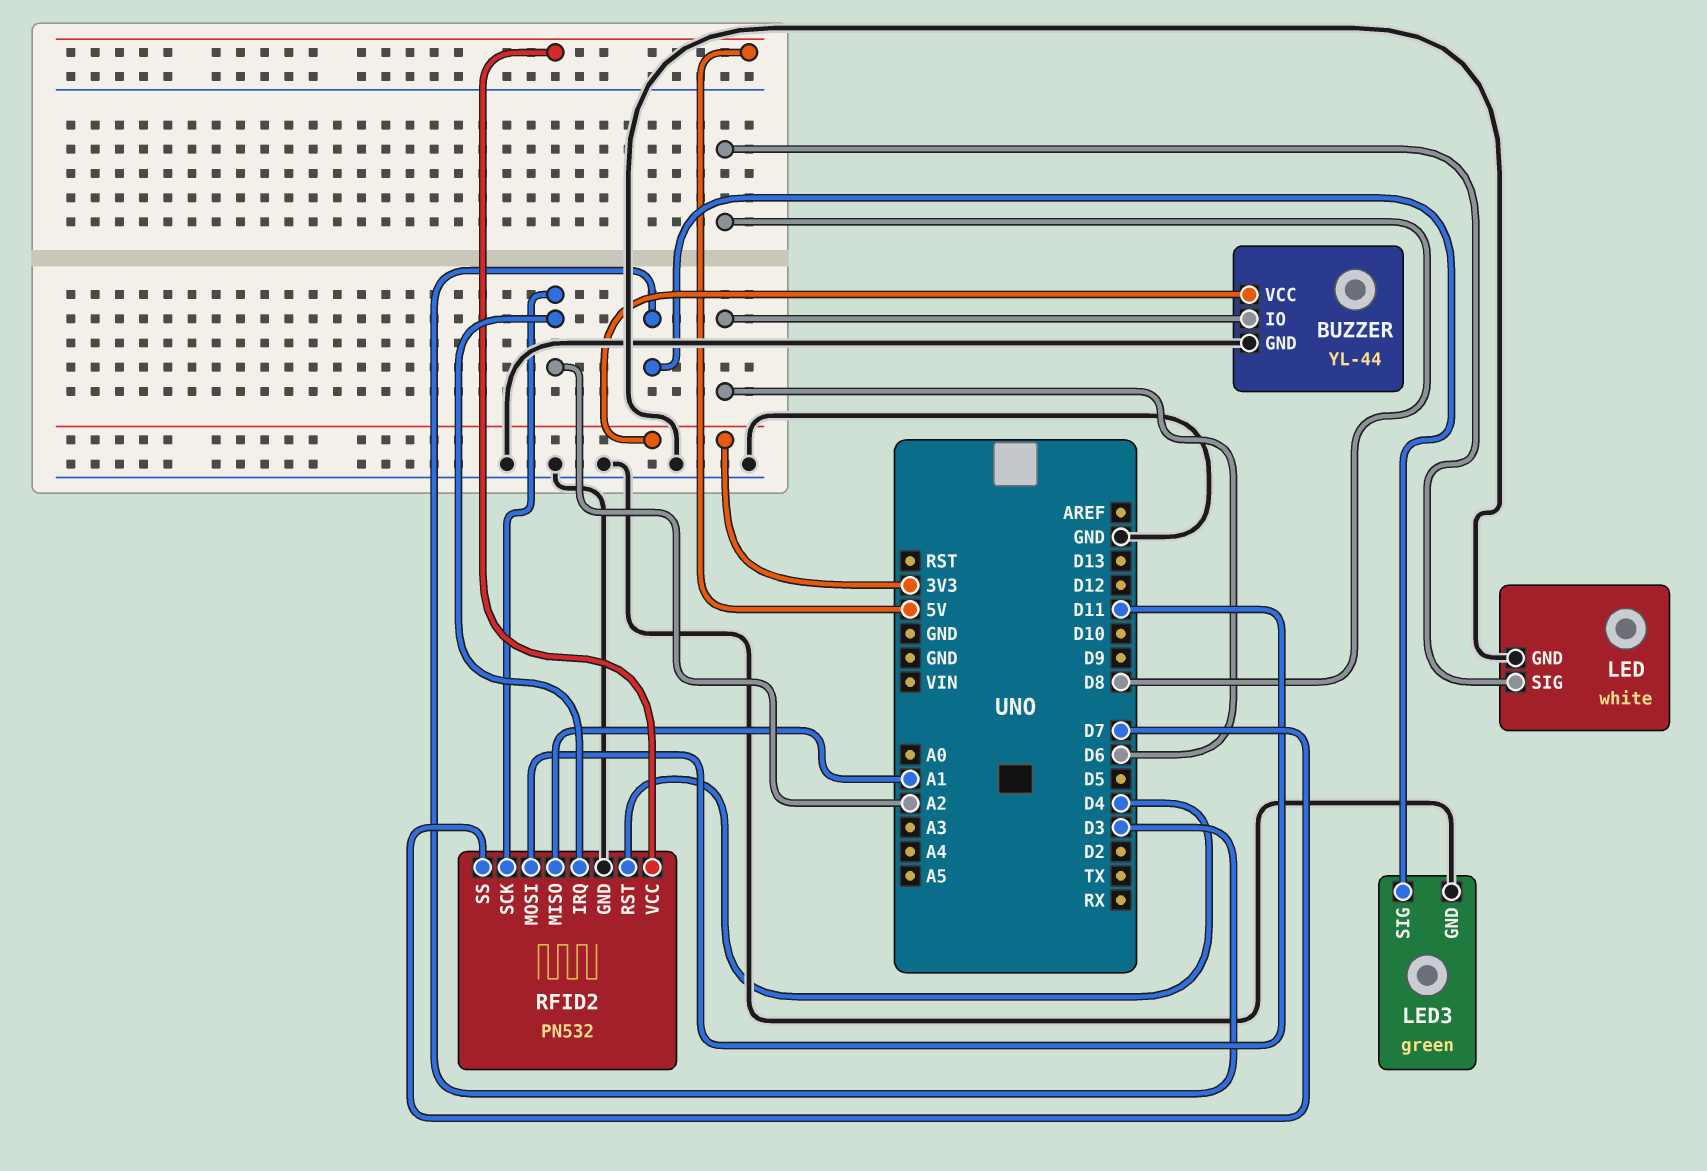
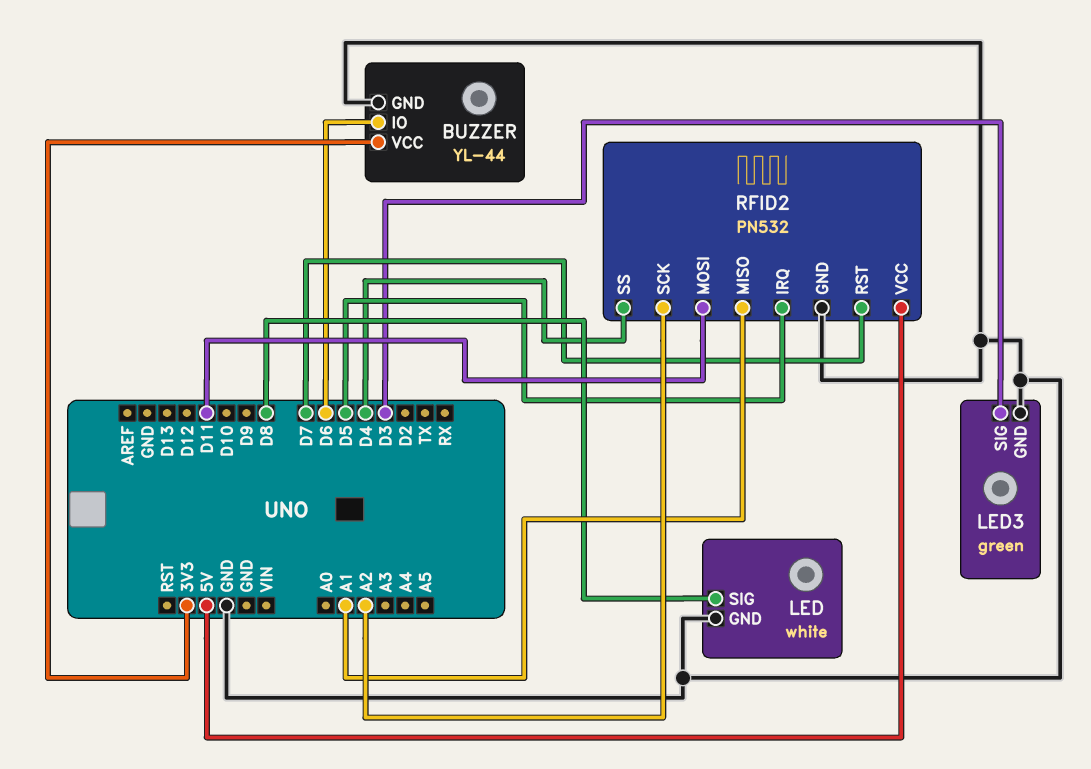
RFID2 pin IRQ: A2 -> D5
RFID2 pin RST: D4 -> D7
RFID2 pin SS: D7 -> D4

